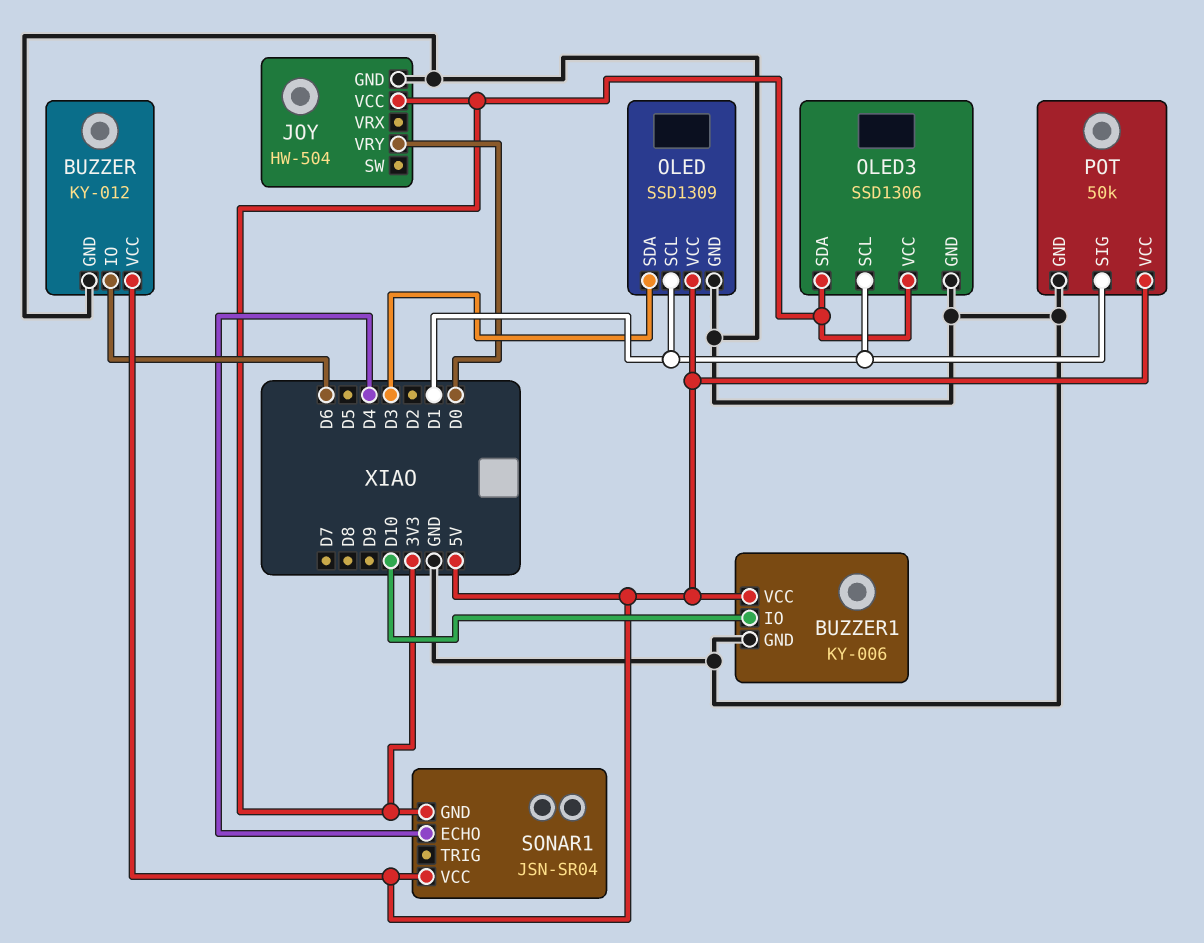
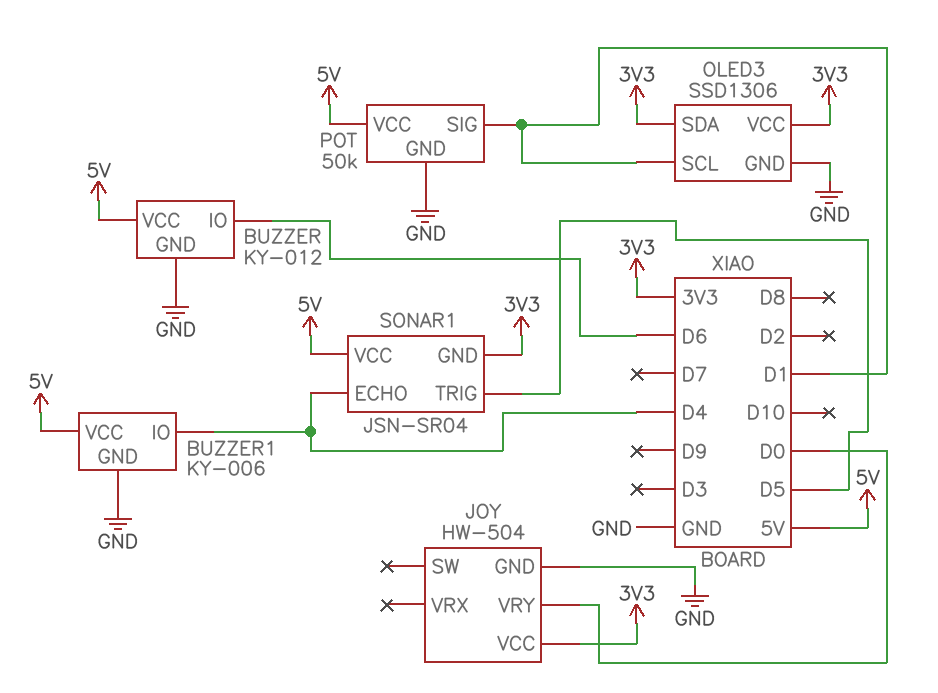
BUZZER1 pin IO: D10 -> D4
OLED: SSD1309 -> none
OLED pin GND: GND -> none
OLED pin SCL: D1 -> none
OLED pin SDA: D3 -> none
OLED pin VCC: 5V -> none
SONAR1 pin TRIG: none -> D5

